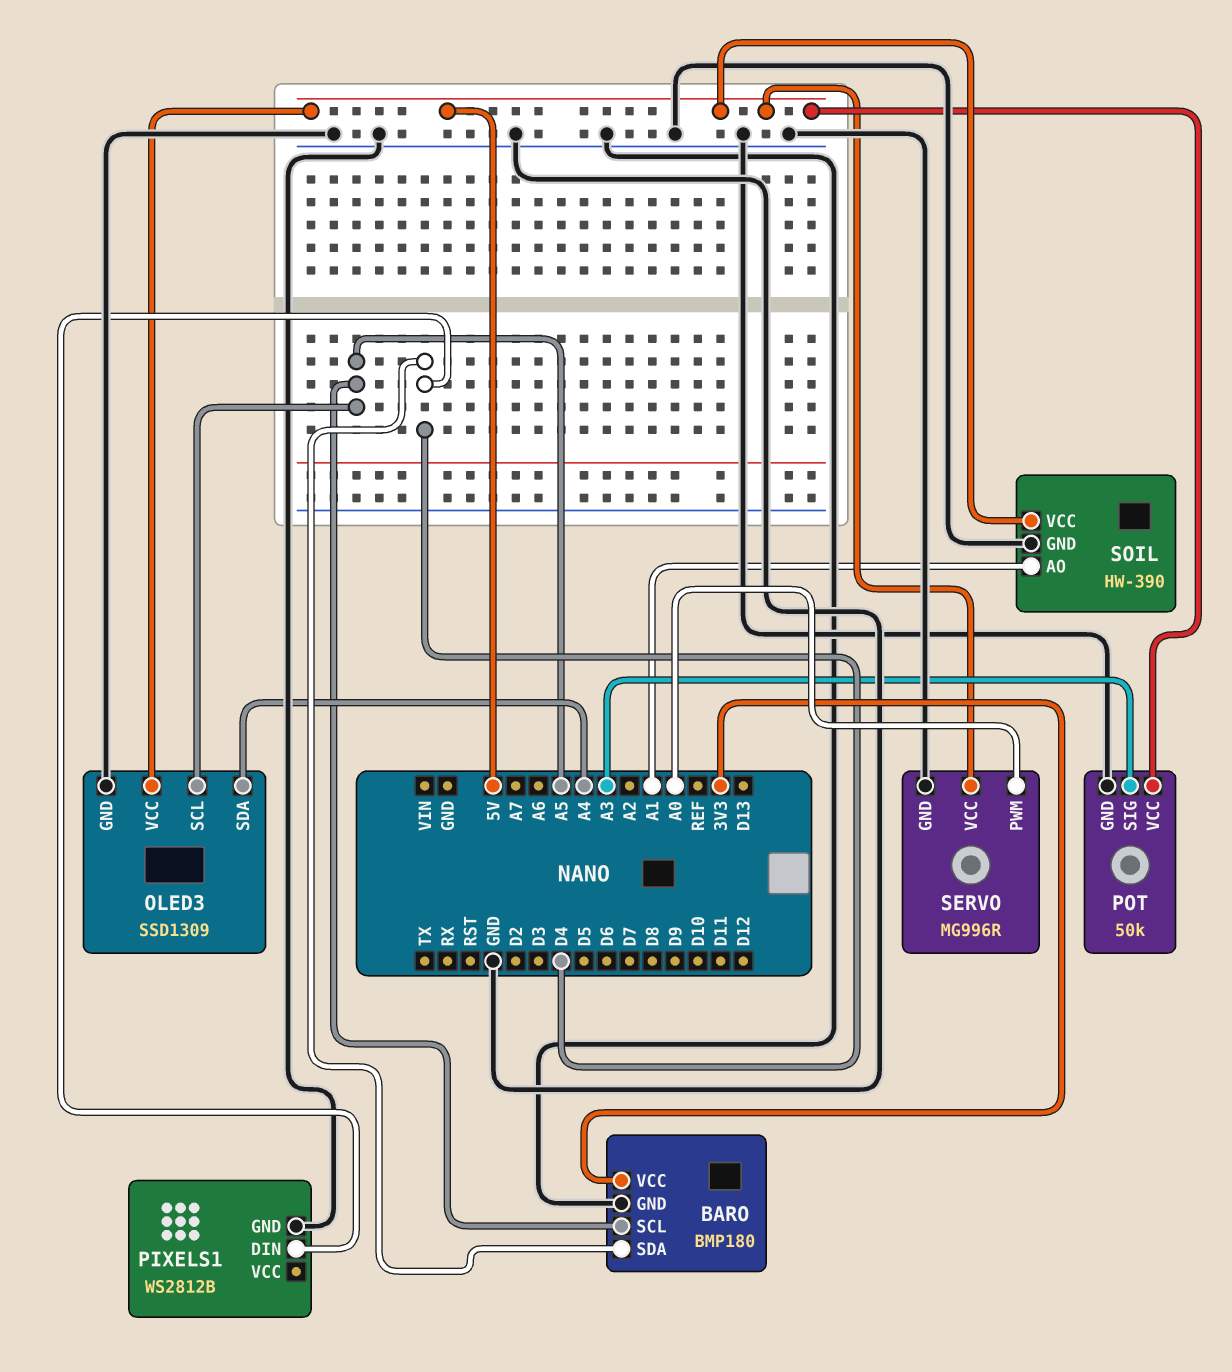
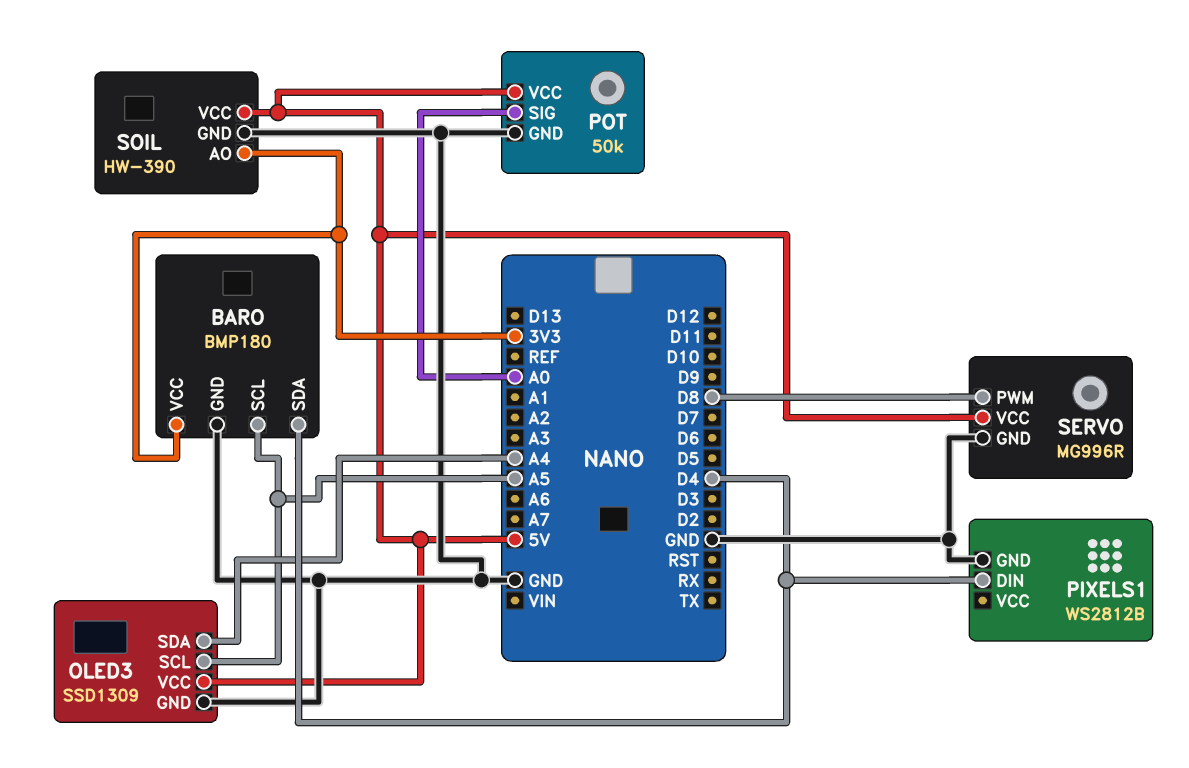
POT pin SIG: A3 -> A0
SERVO pin PWM: A0 -> D8
SOIL pin AO: A1 -> 3V3

